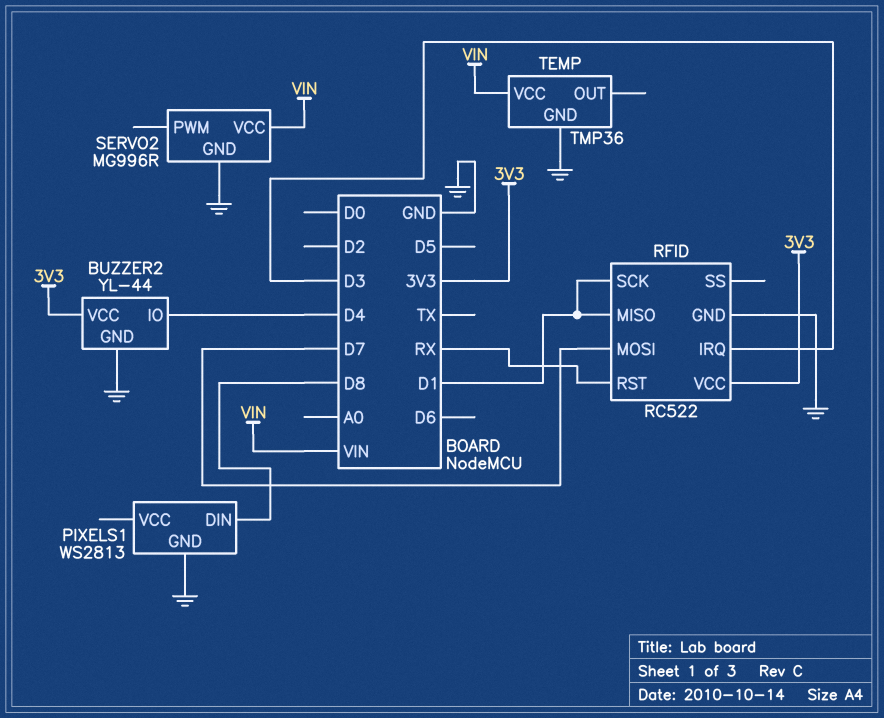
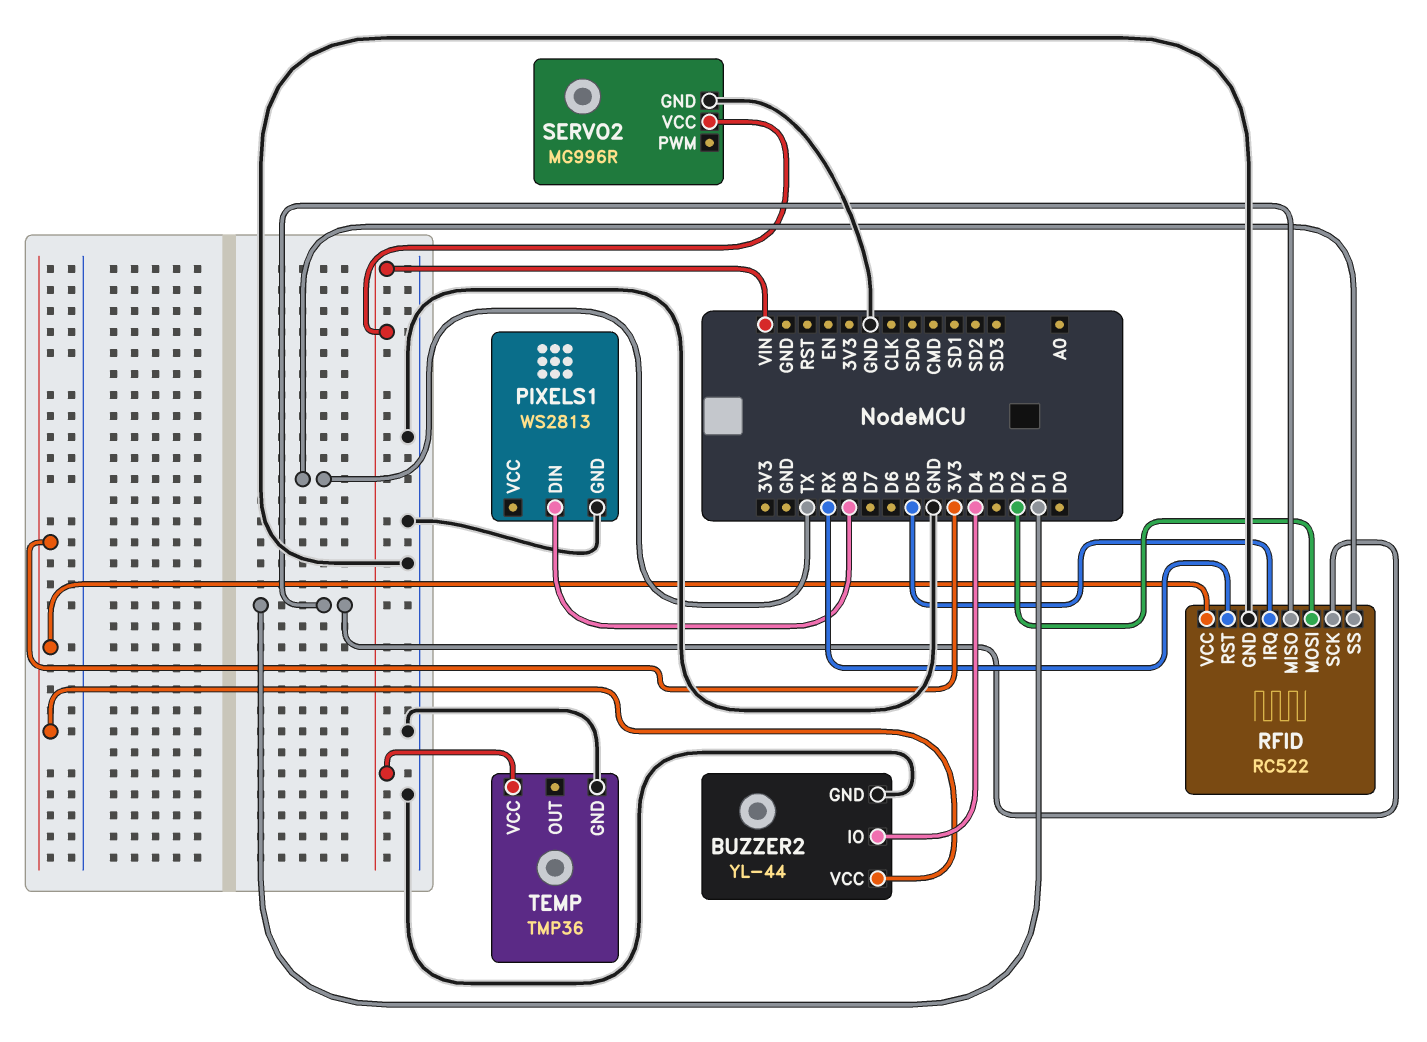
RFID pin IRQ: D3 -> D5
RFID pin MOSI: D7 -> D2
RFID pin SS: none -> TX

